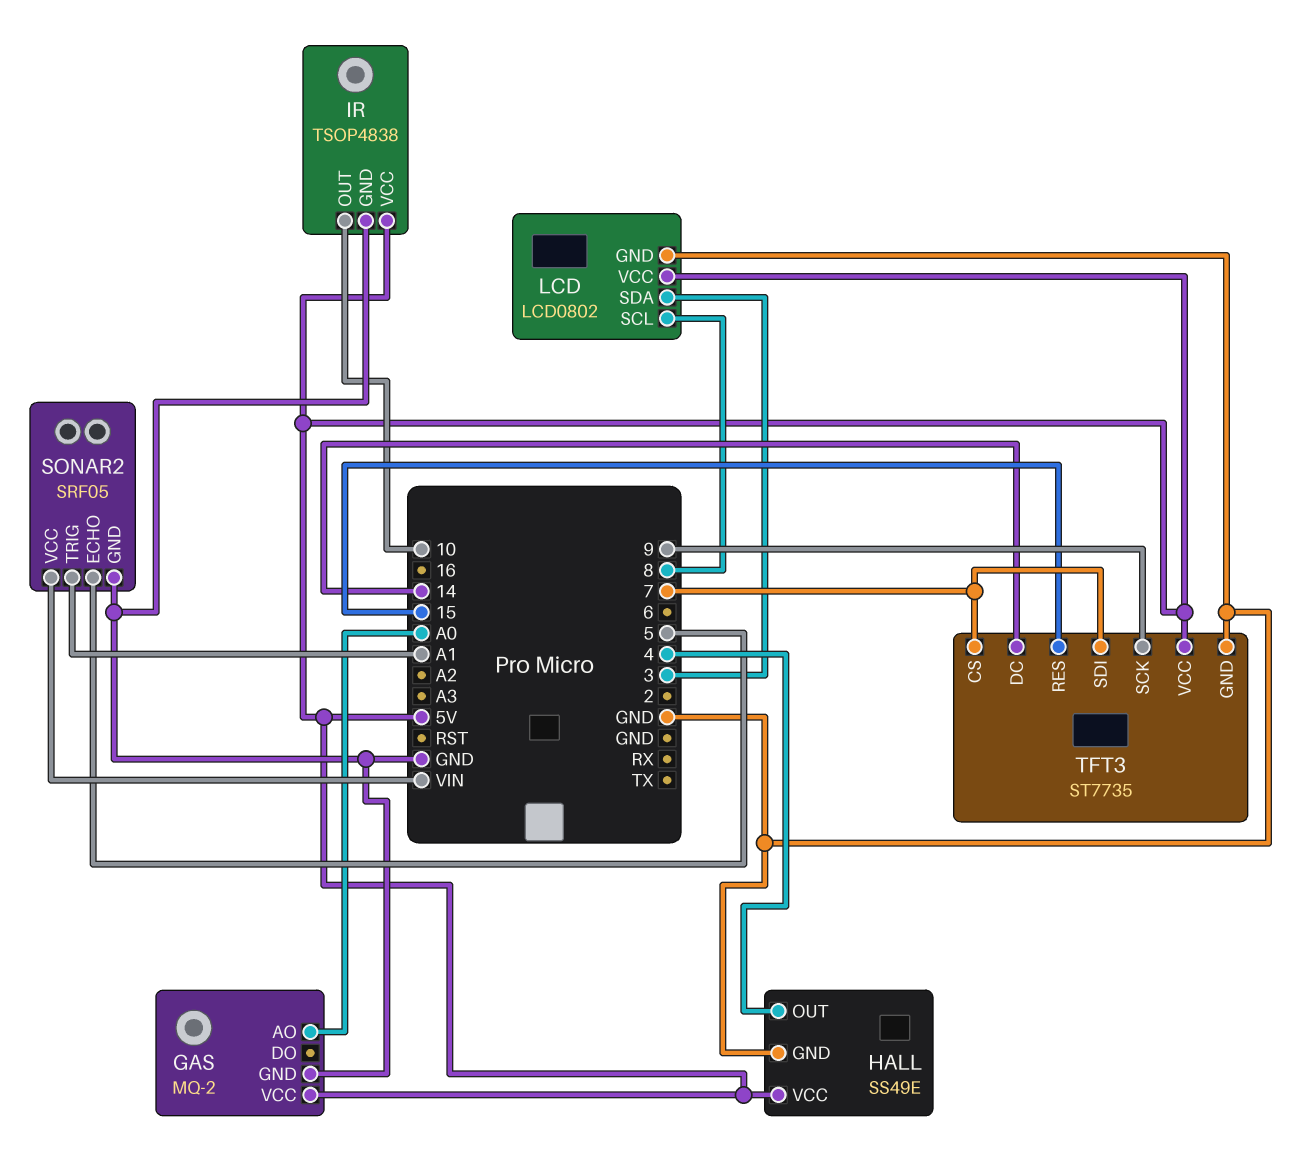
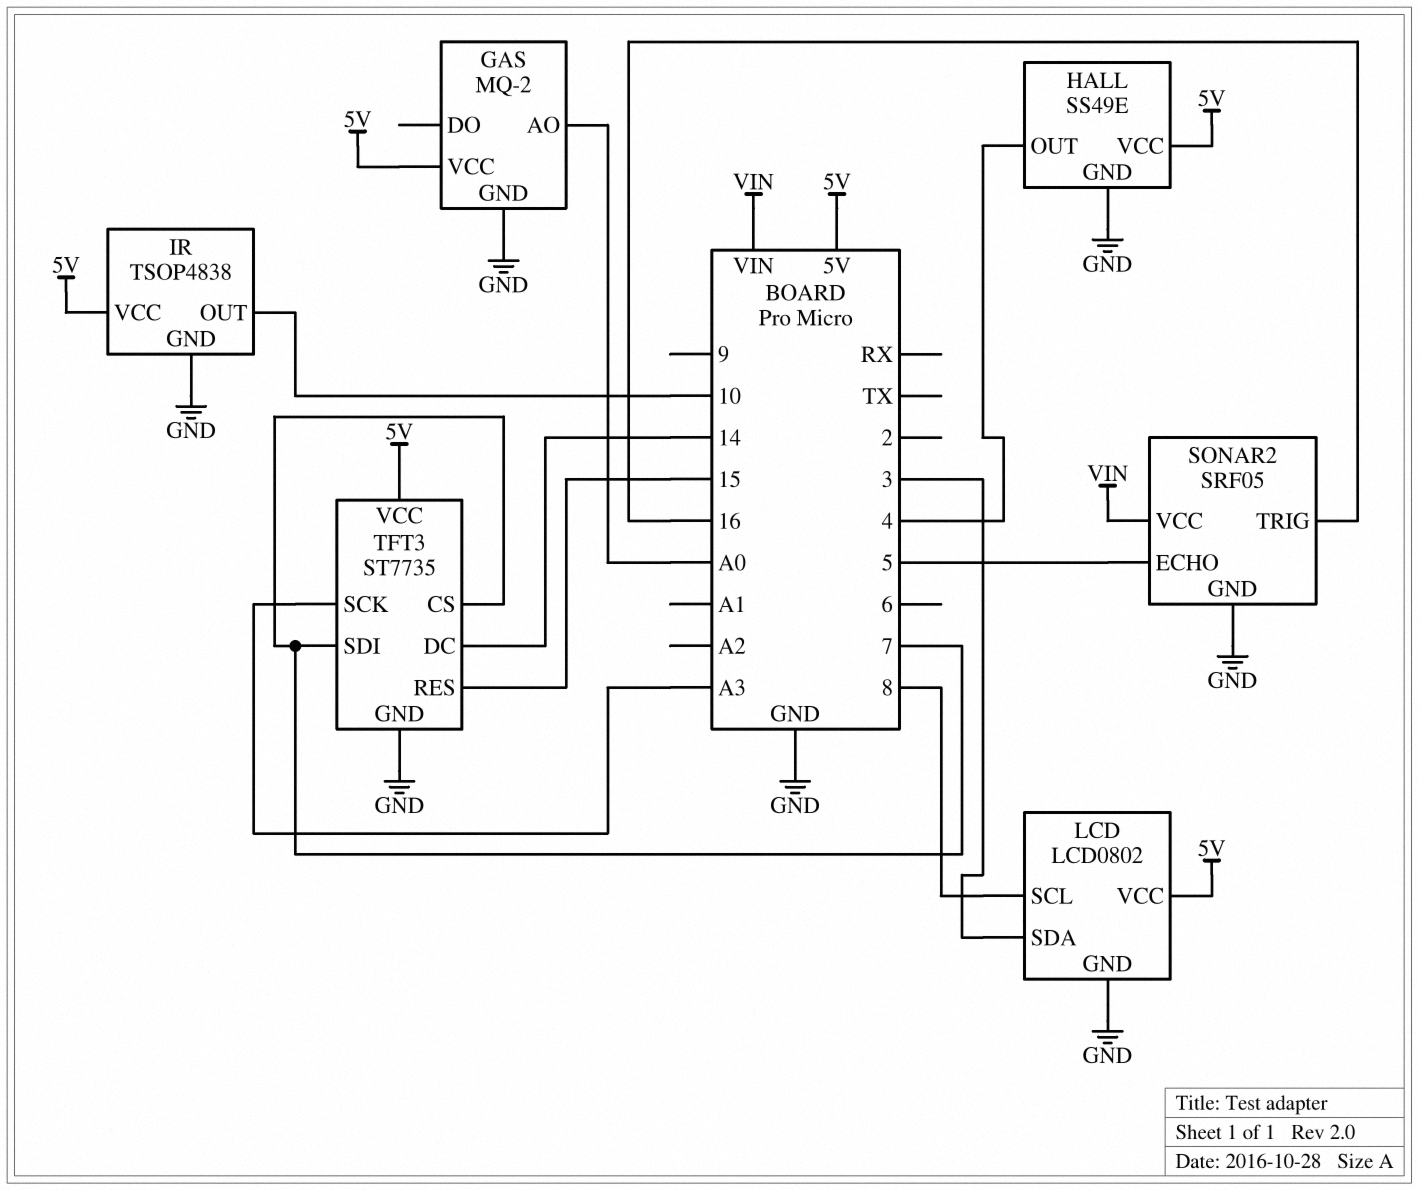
SONAR2 pin TRIG: A1 -> 16
TFT3 pin SCK: 9 -> A3

